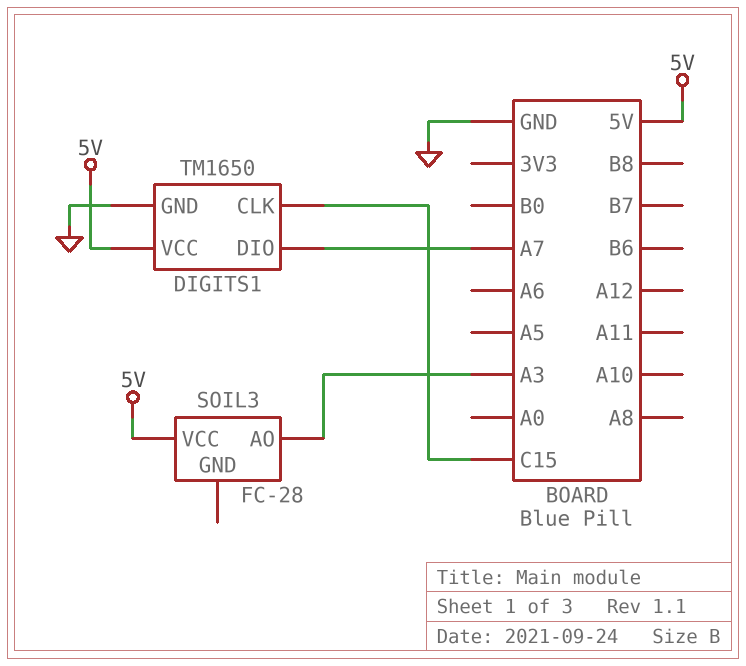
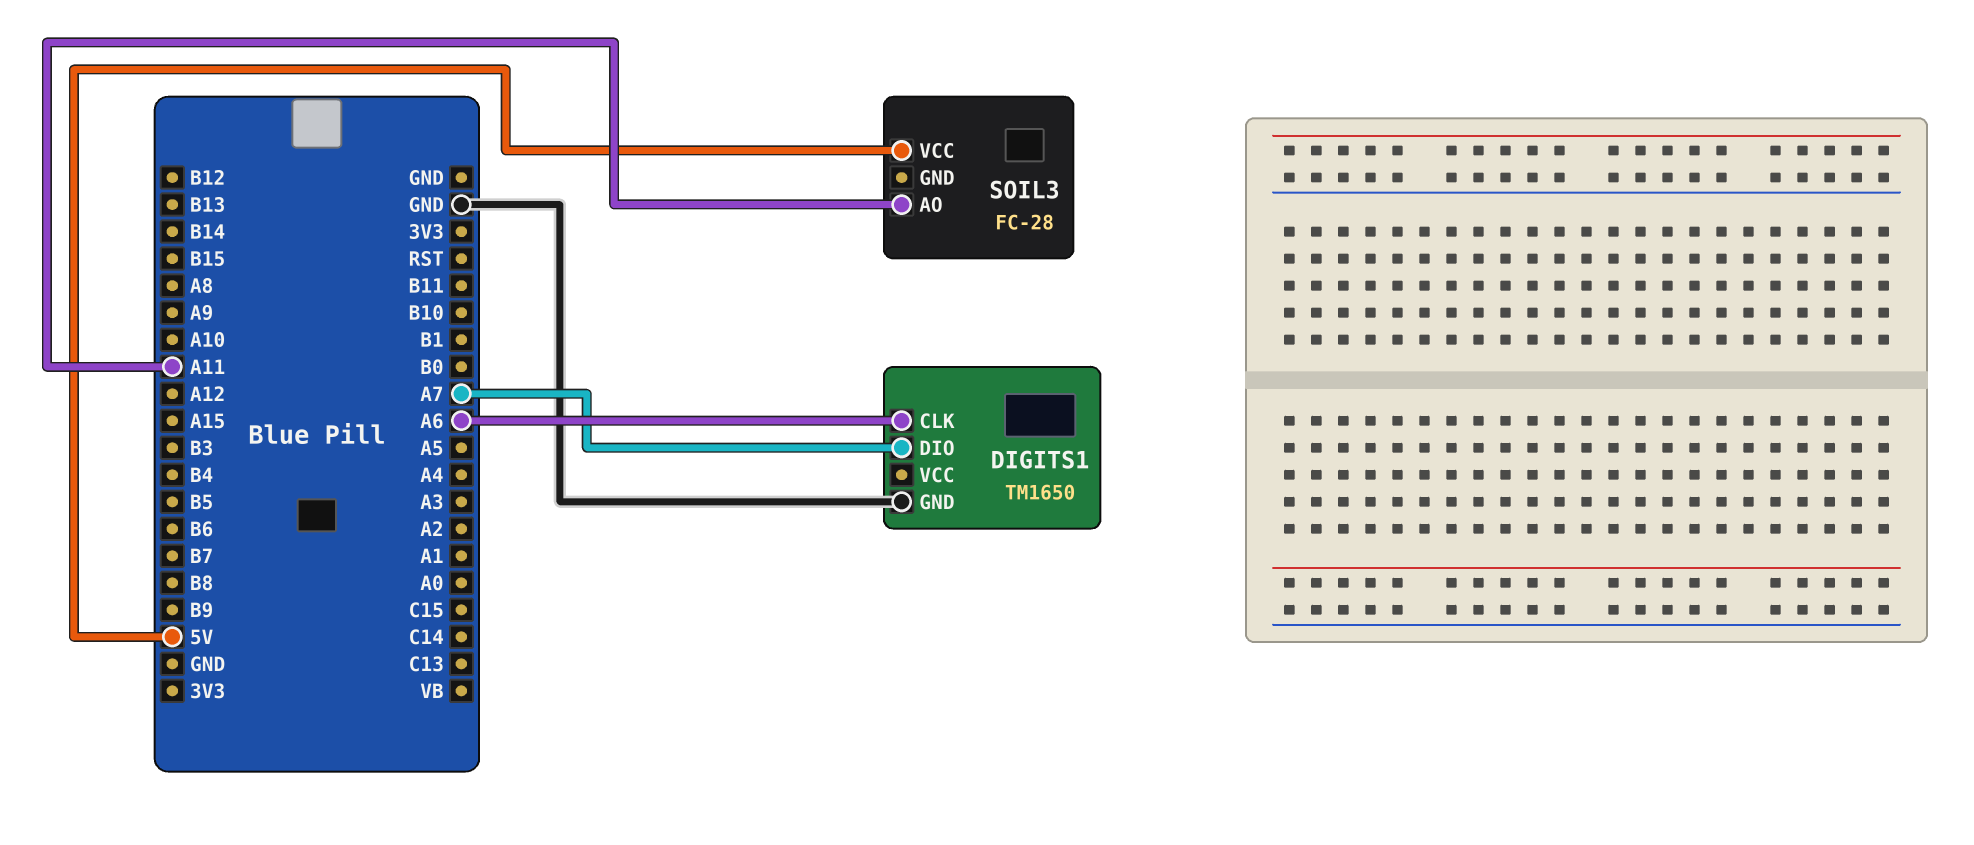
DIGITS1 pin CLK: C15 -> A6
DIGITS1 pin VCC: 5V -> none
SOIL3 pin AO: A3 -> A11

